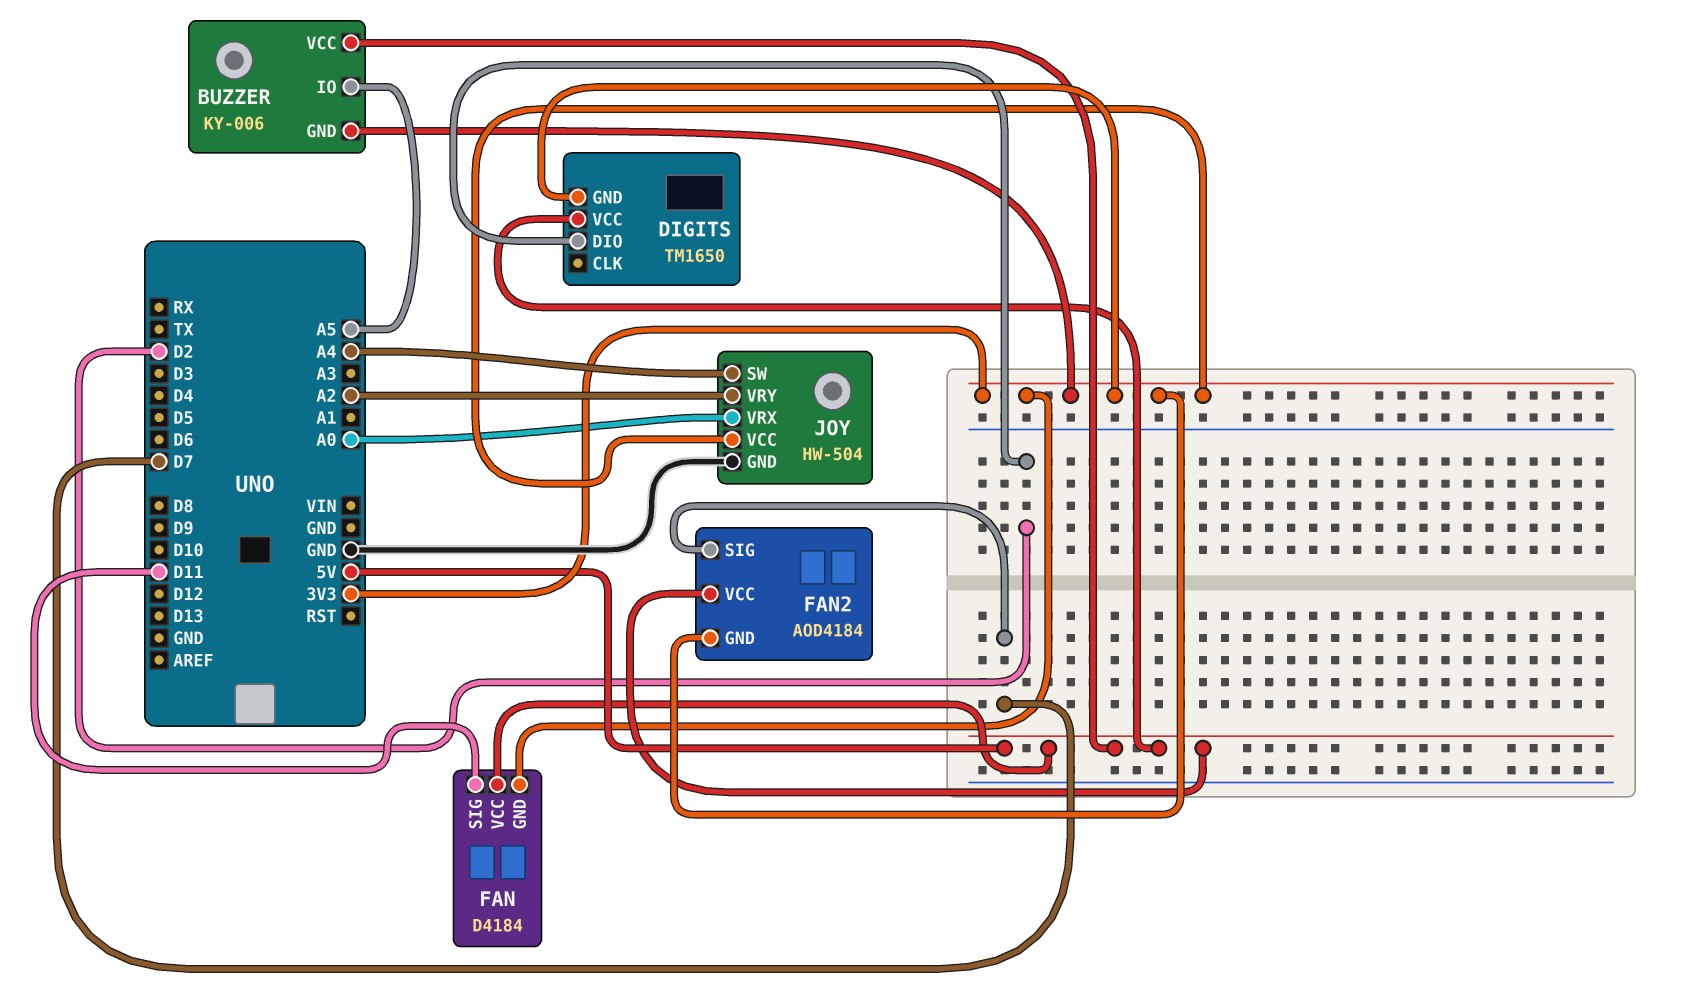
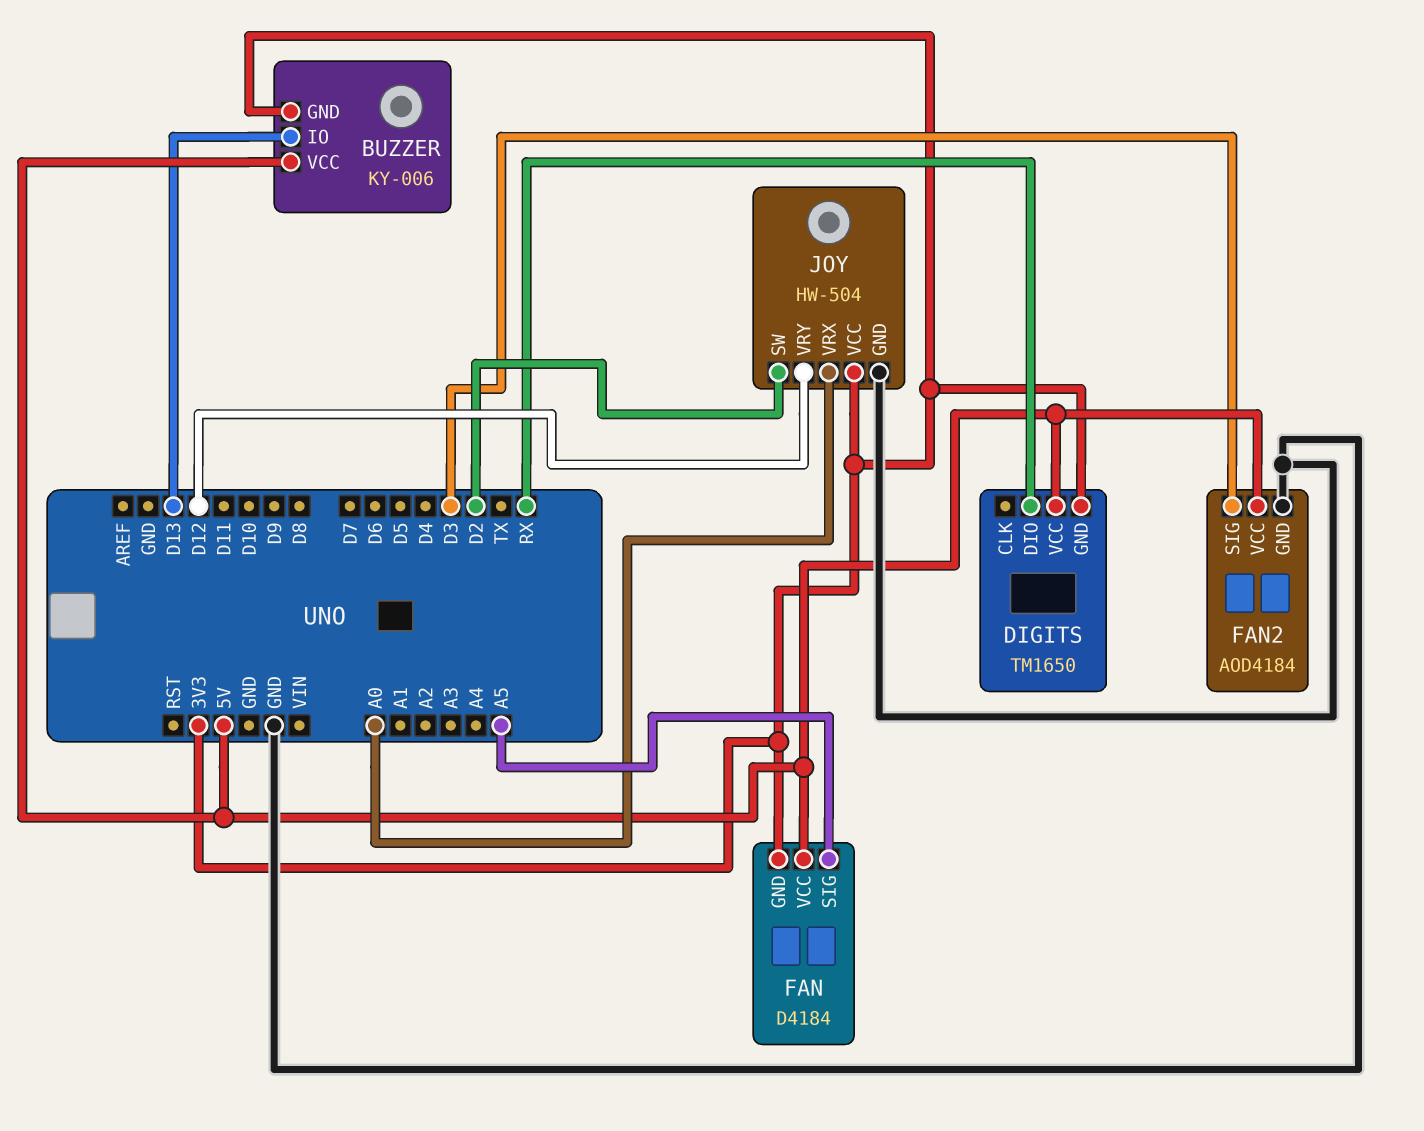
BUZZER pin IO: A5 -> D13
DIGITS pin DIO: D2 -> RX
FAN pin SIG: D11 -> A5
FAN2 pin GND: 3V3 -> GND
FAN2 pin SIG: D7 -> D3
JOY pin SW: A4 -> D2
JOY pin VRY: A2 -> D12

